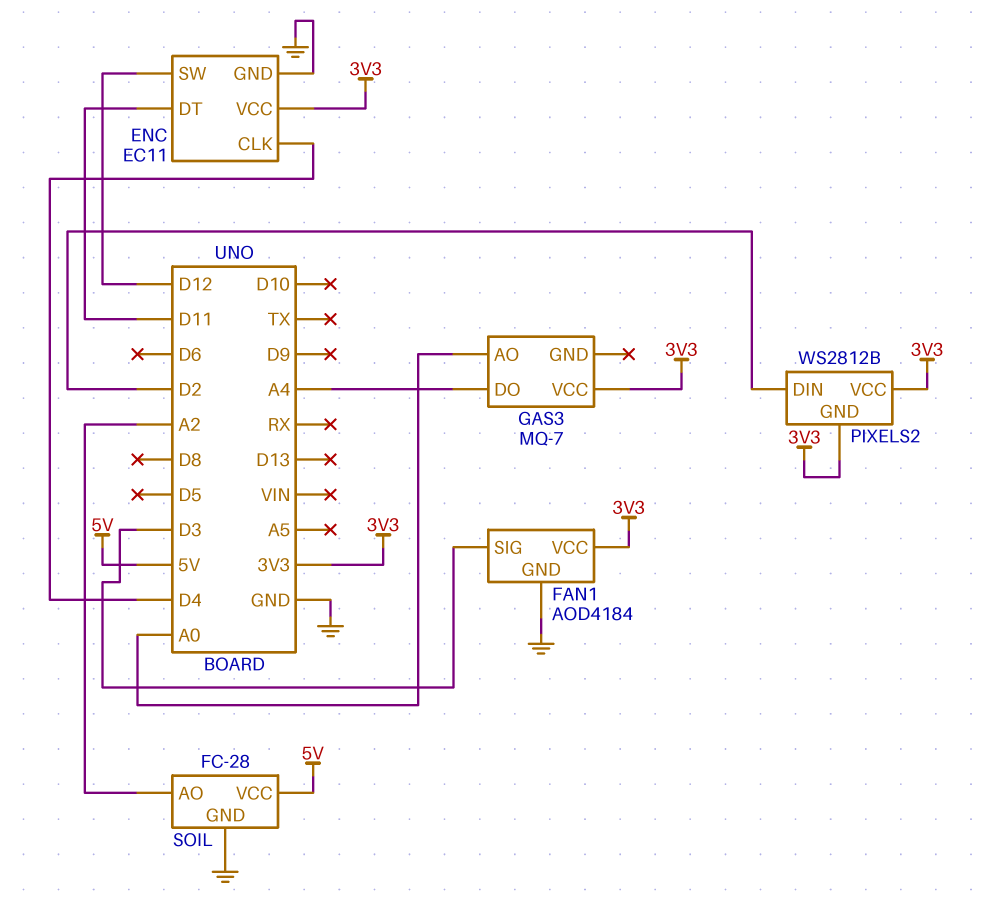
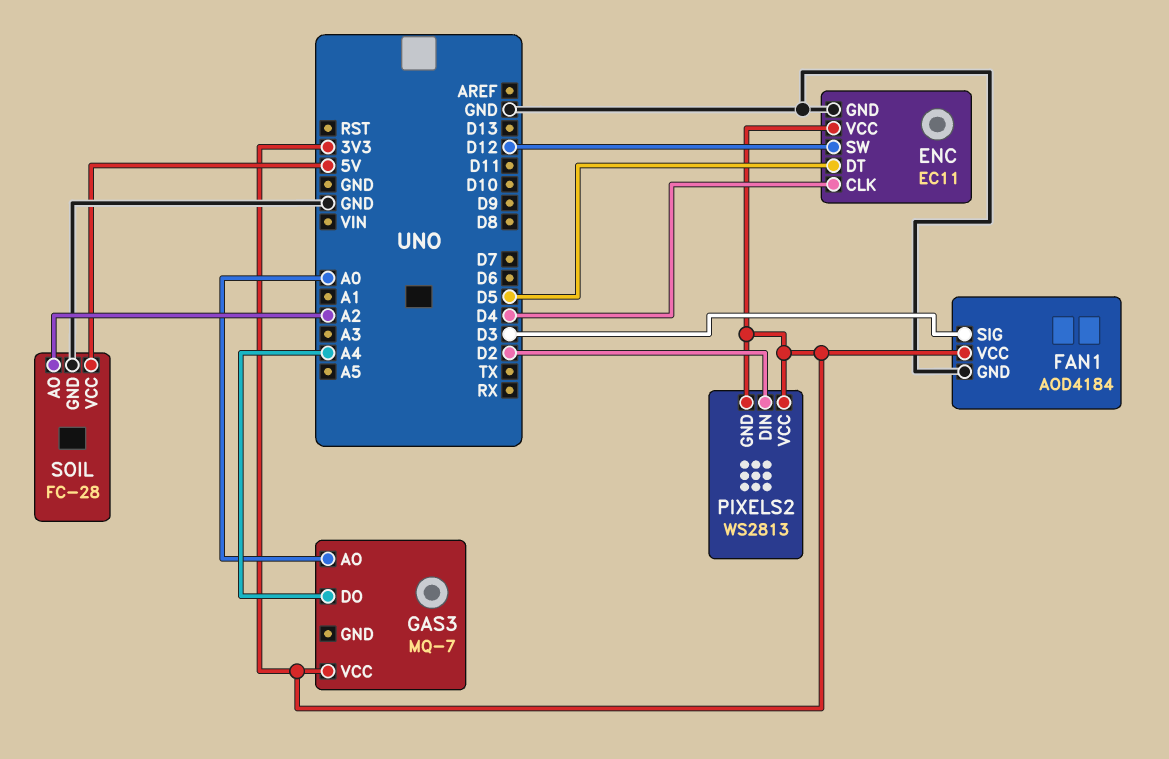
ENC pin DT: D11 -> D5
PIXELS2: WS2812B -> WS2813

